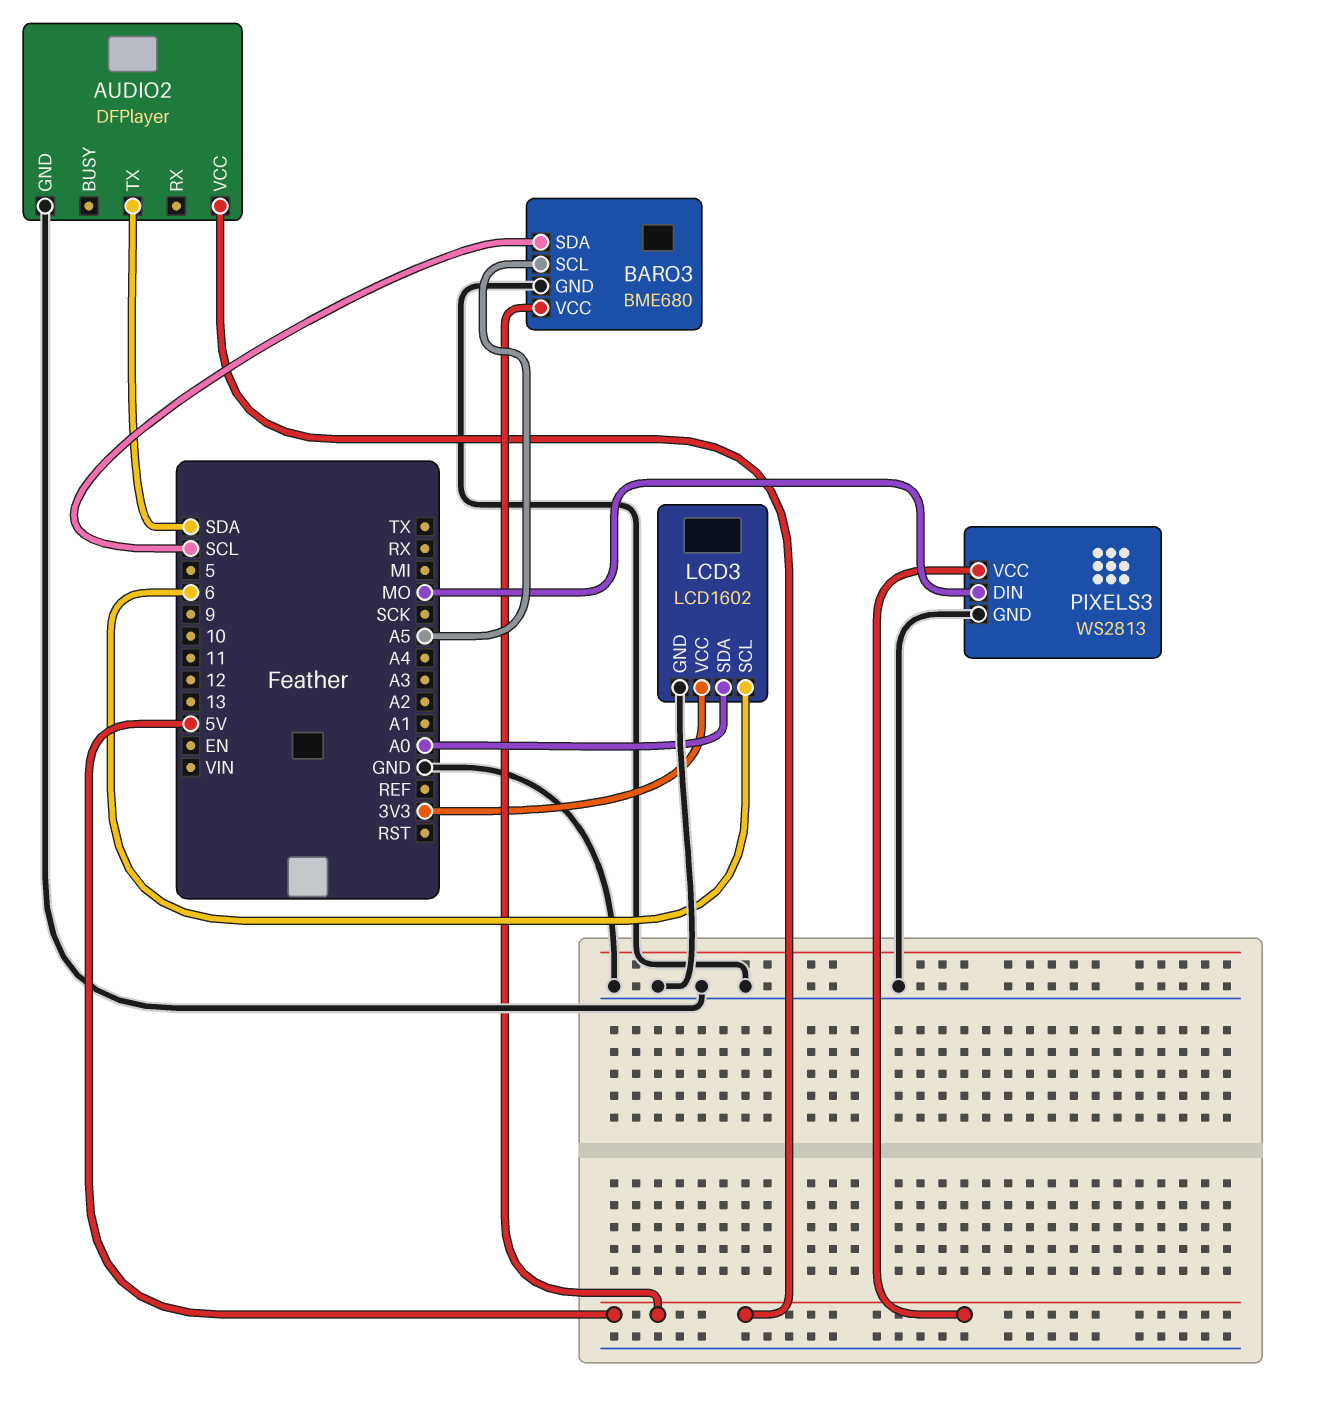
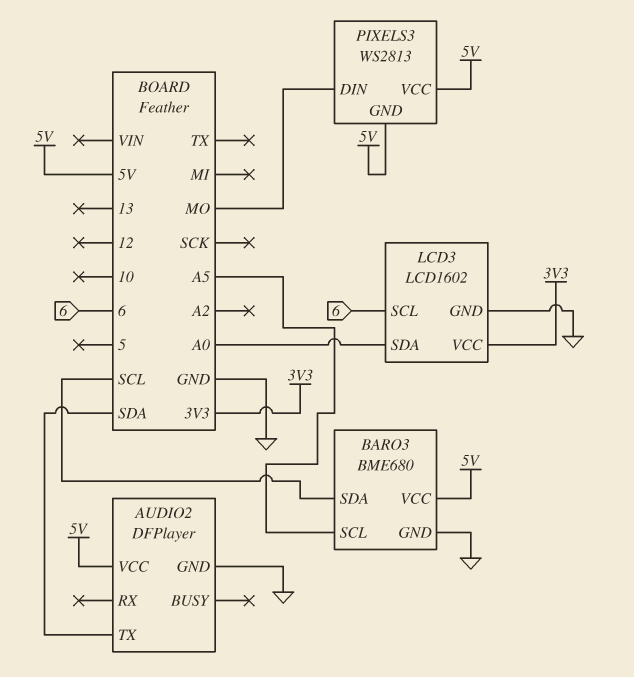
PIXELS3 pin GND: GND -> 5V

